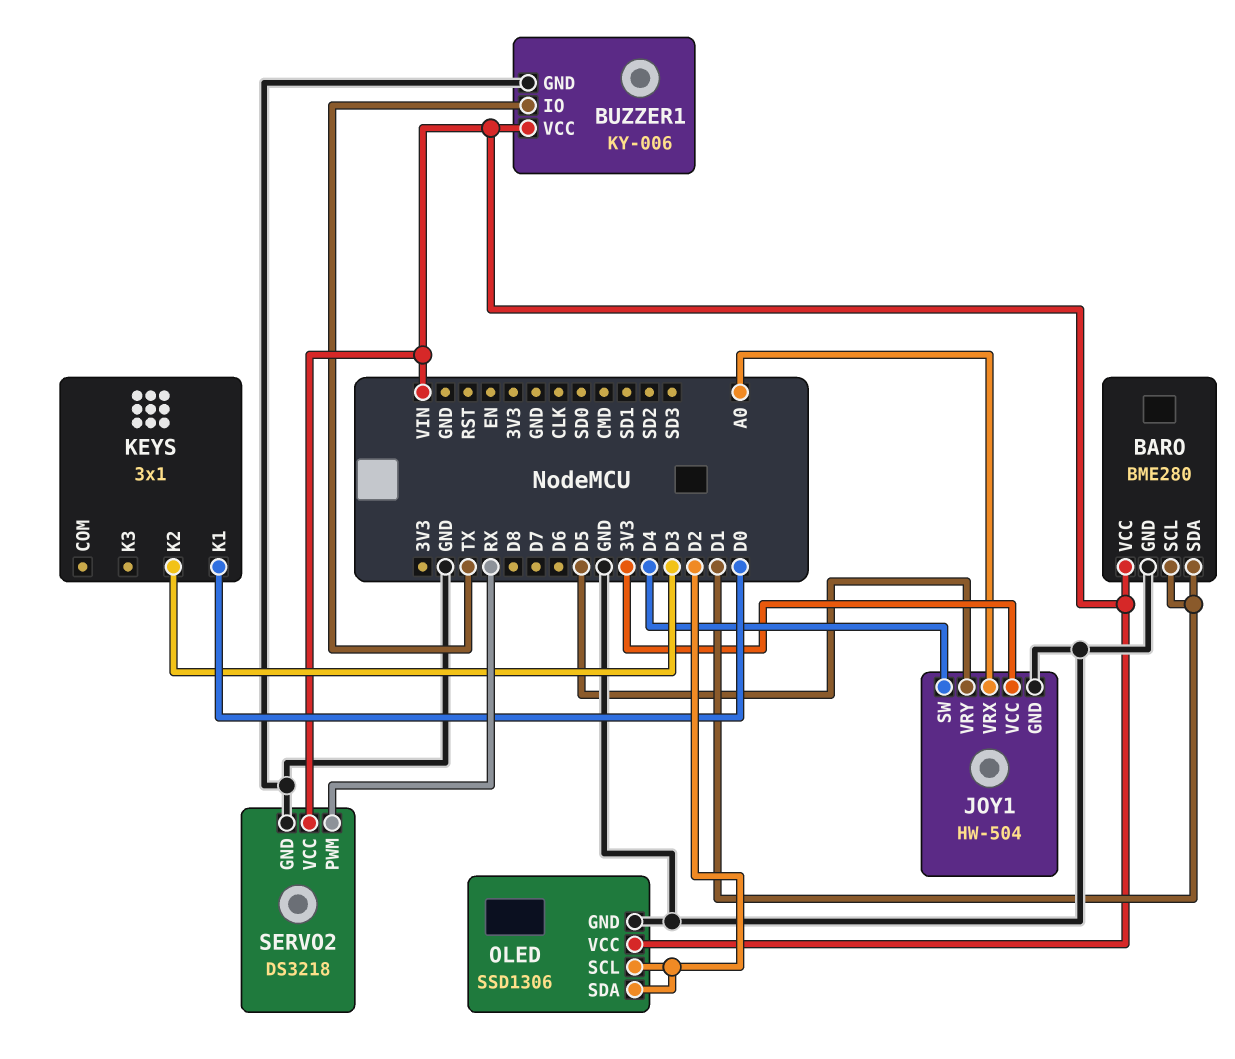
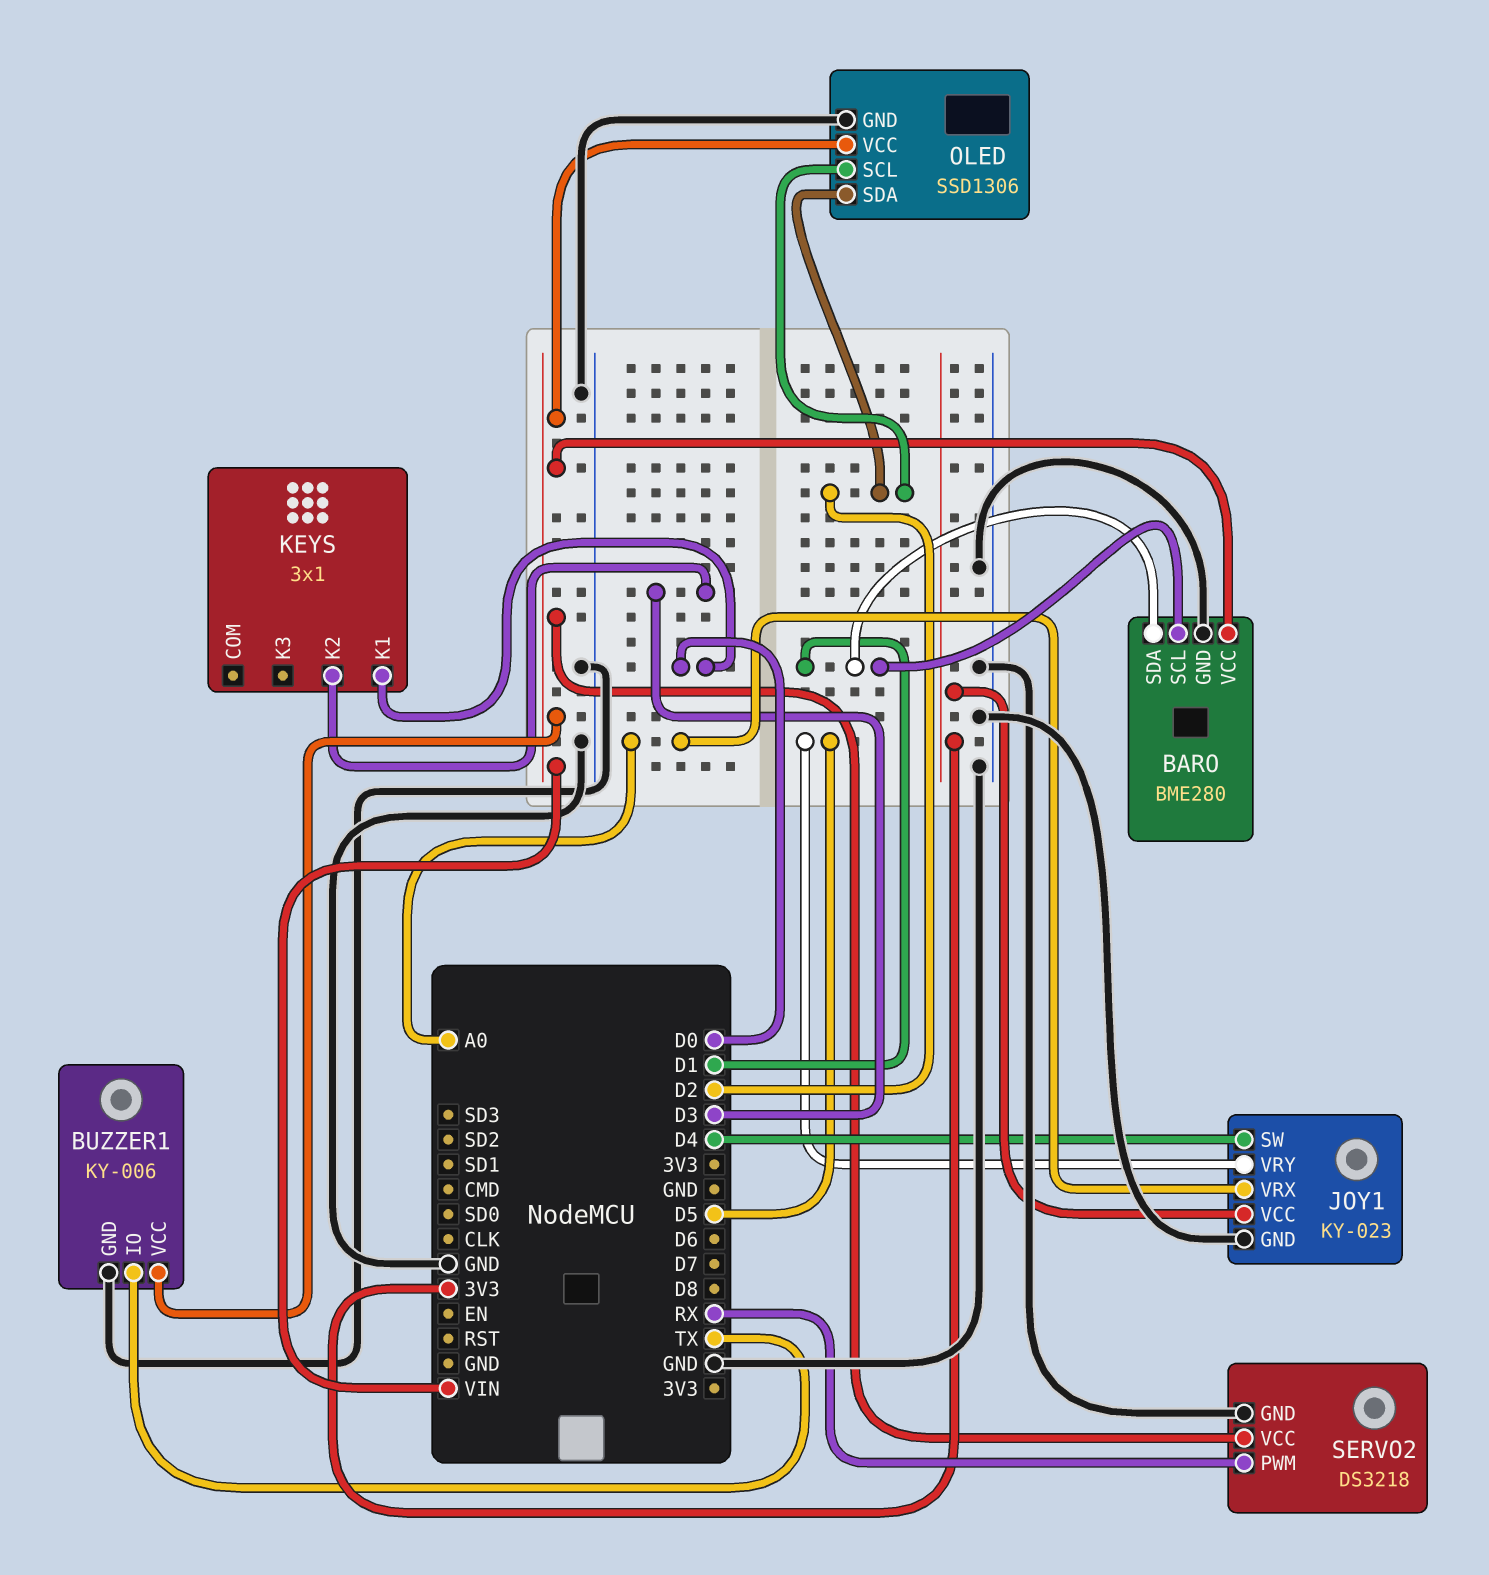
JOY1: HW-504 -> KY-023

